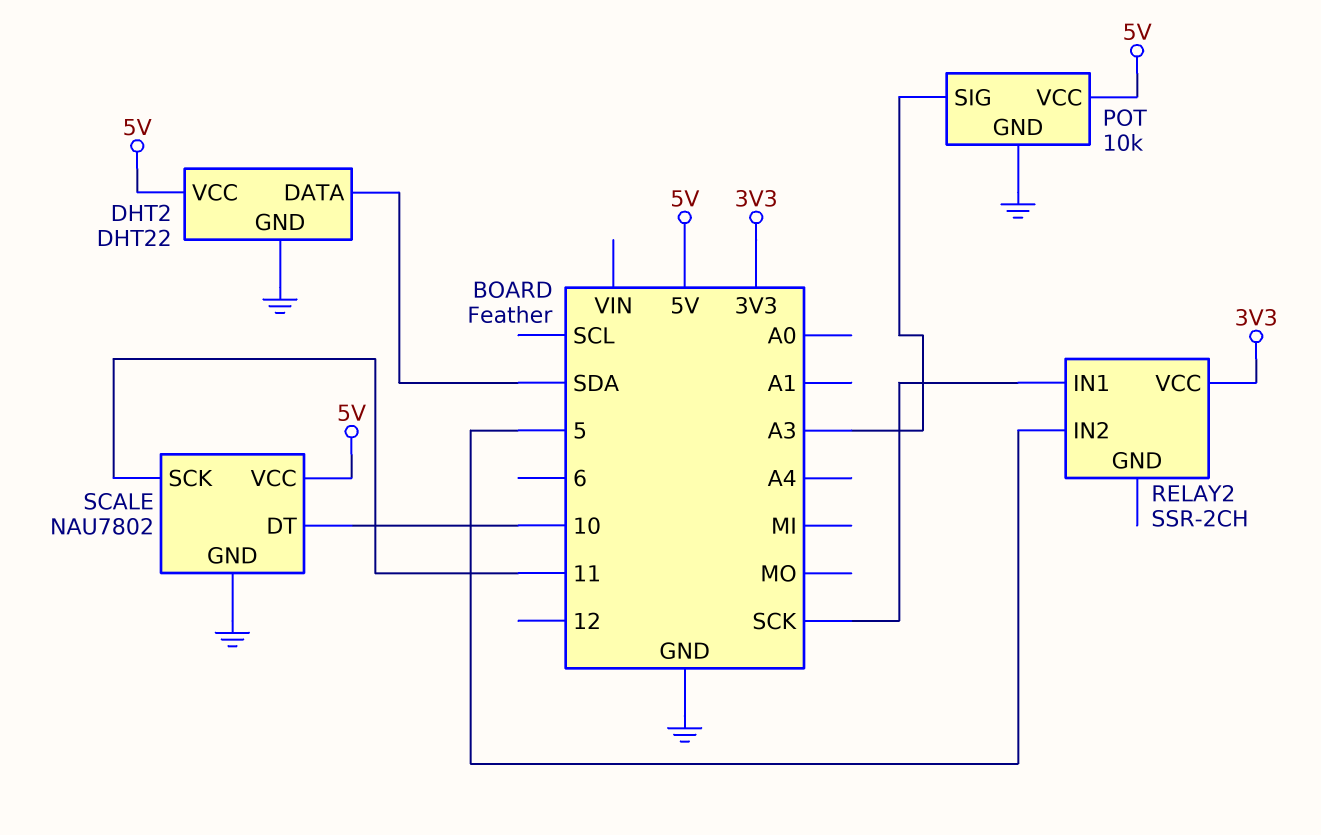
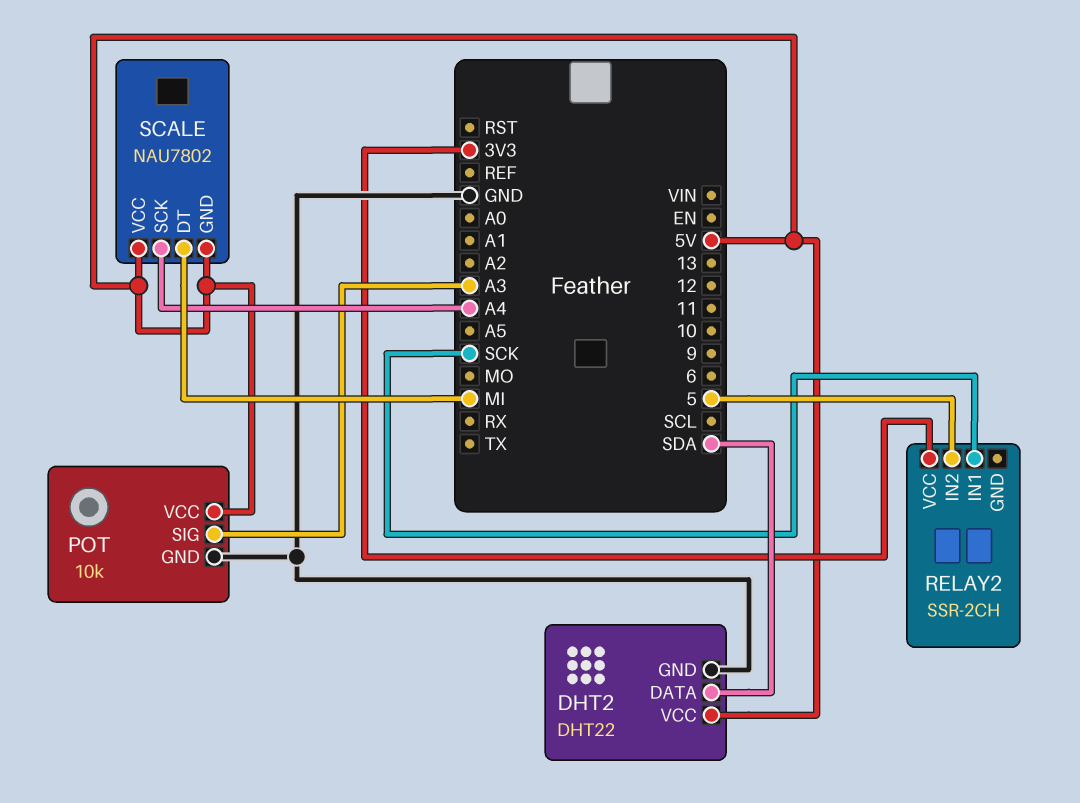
SCALE pin DT: 10 -> MI
SCALE pin GND: GND -> 5V
SCALE pin SCK: 11 -> A4

